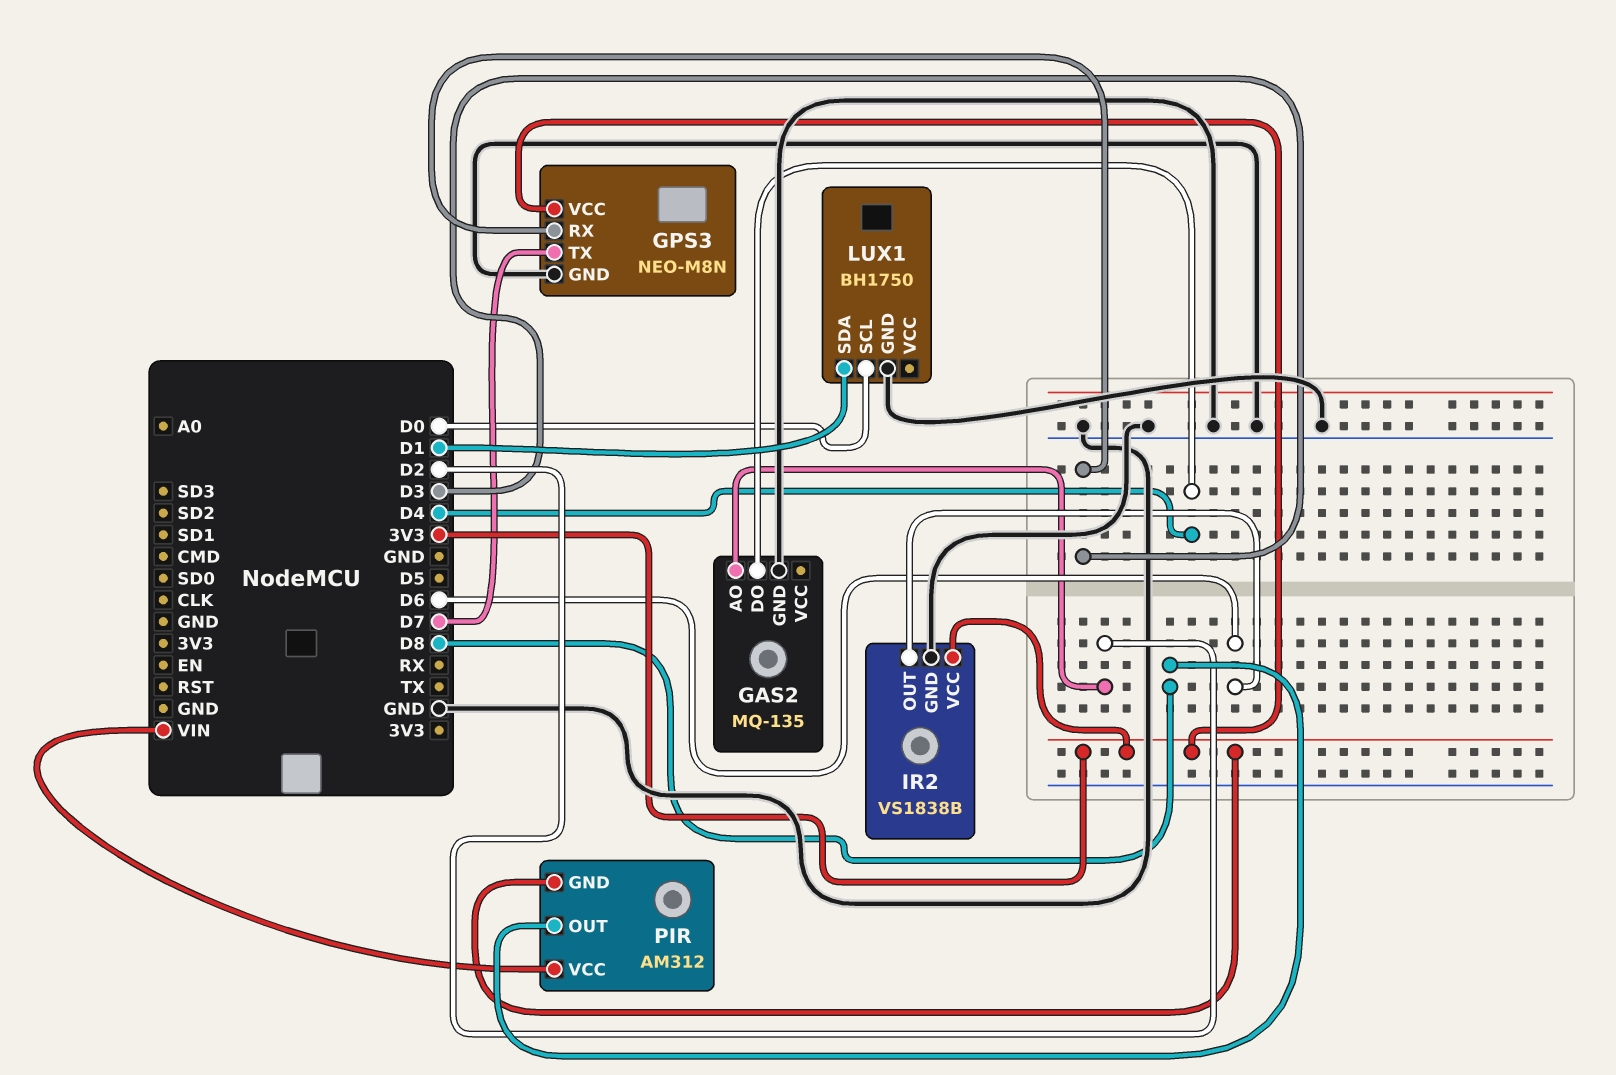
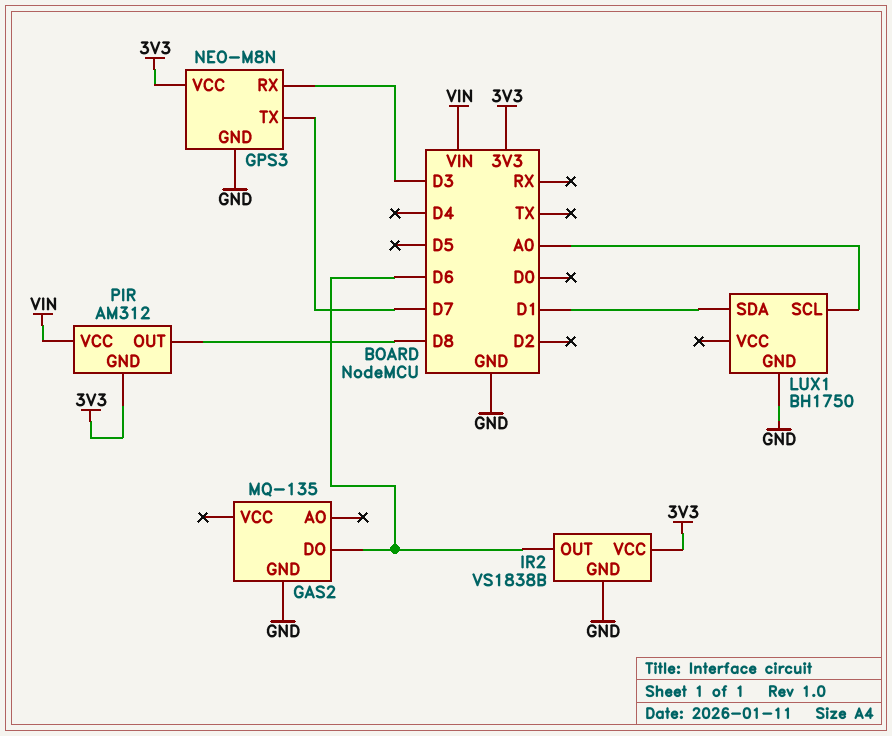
GAS2 pin AO: D2 -> none
GAS2 pin DO: D4 -> D6
LUX1 pin SCL: D0 -> A0

